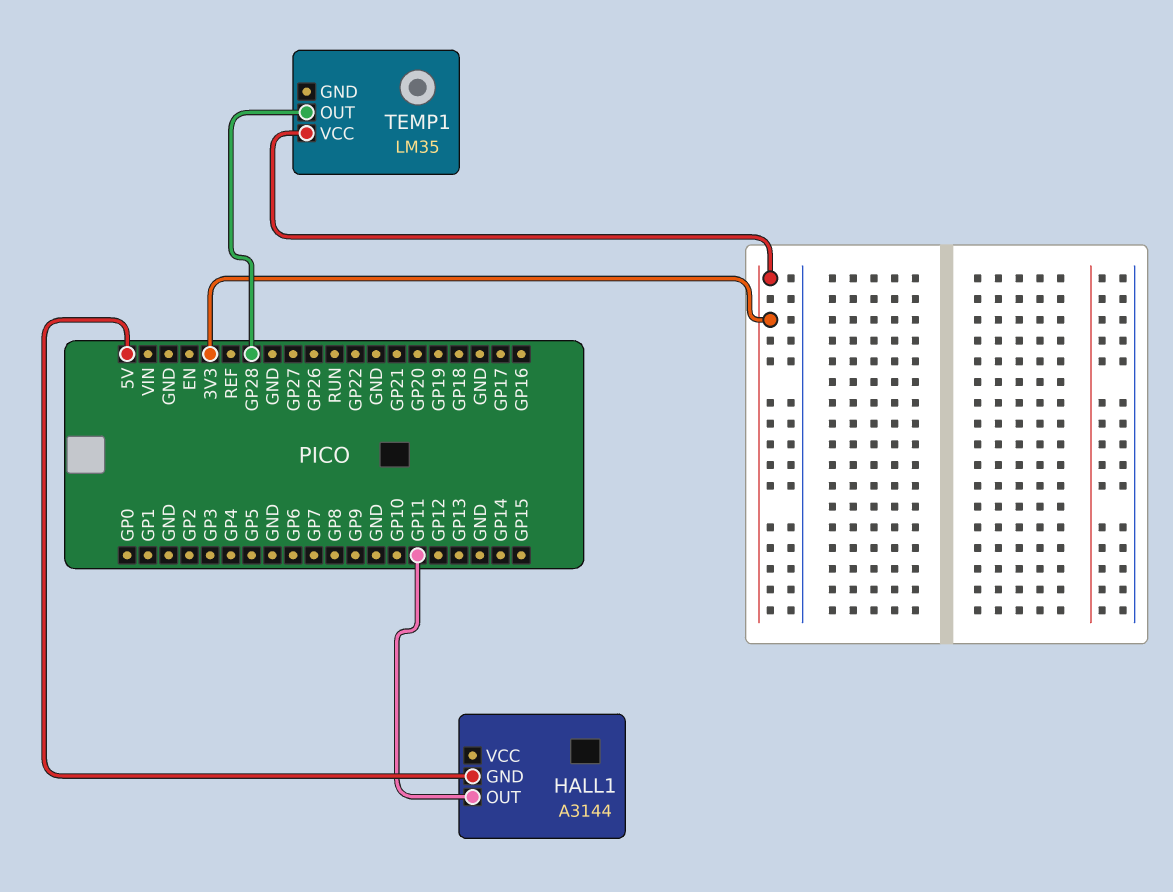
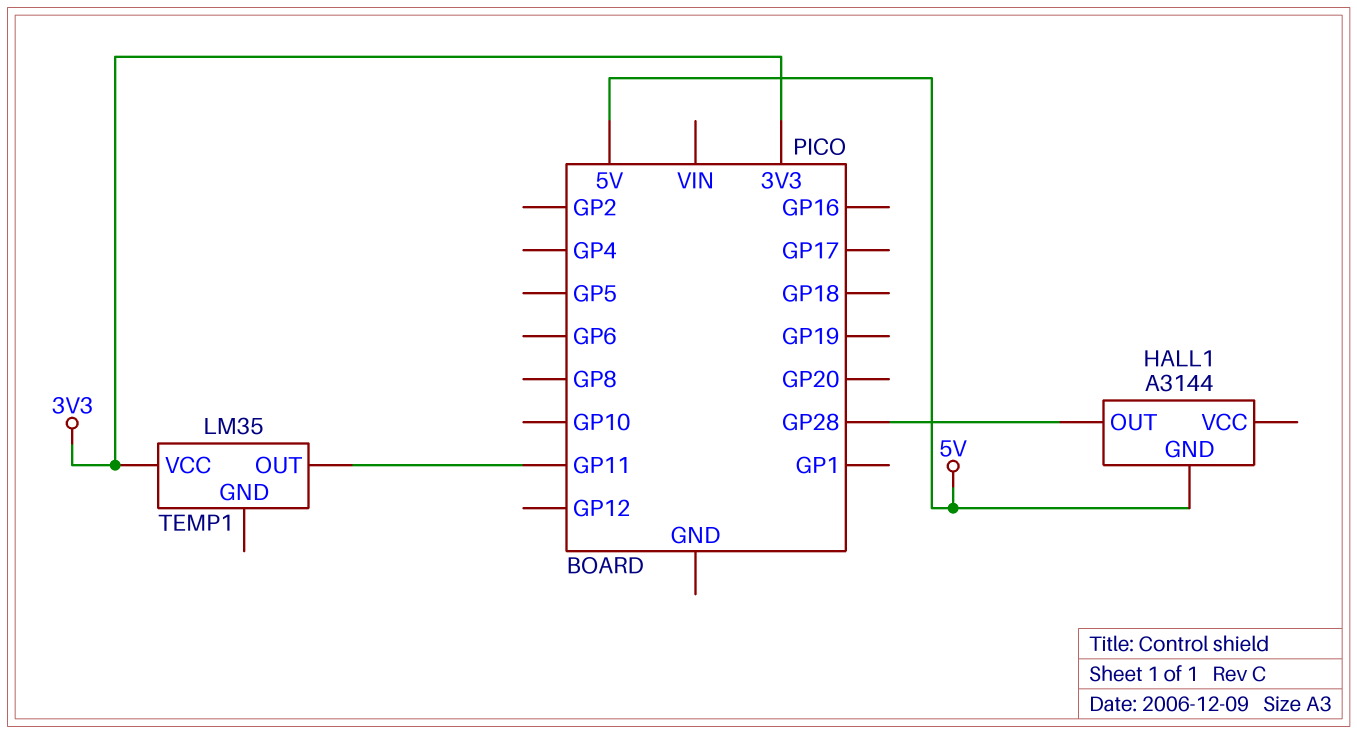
HALL1 pin OUT: GP11 -> GP28
TEMP1 pin OUT: GP28 -> GP11

